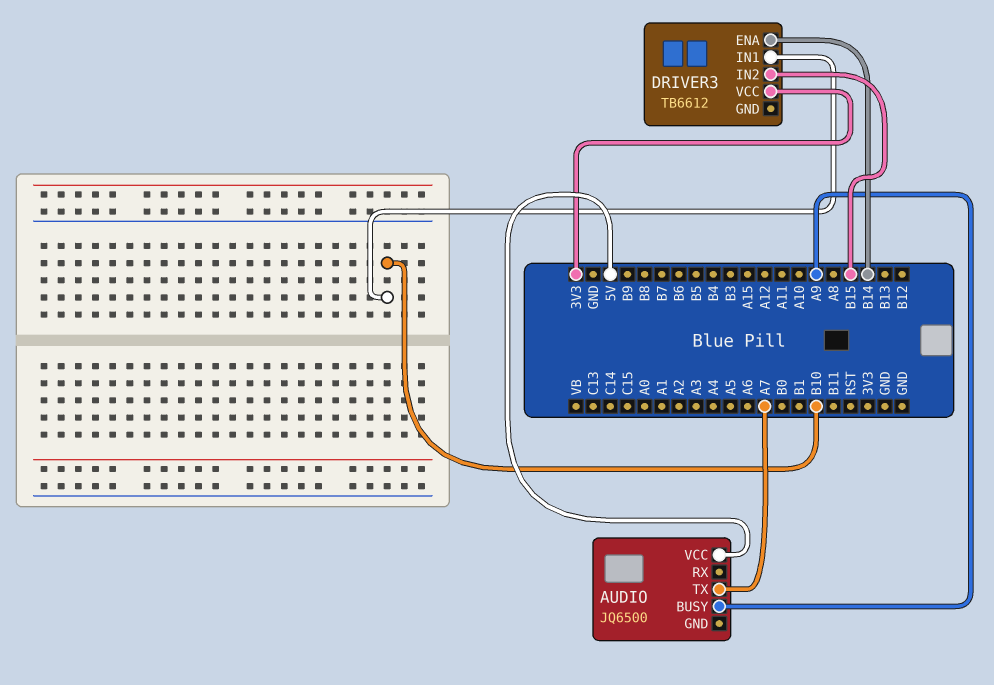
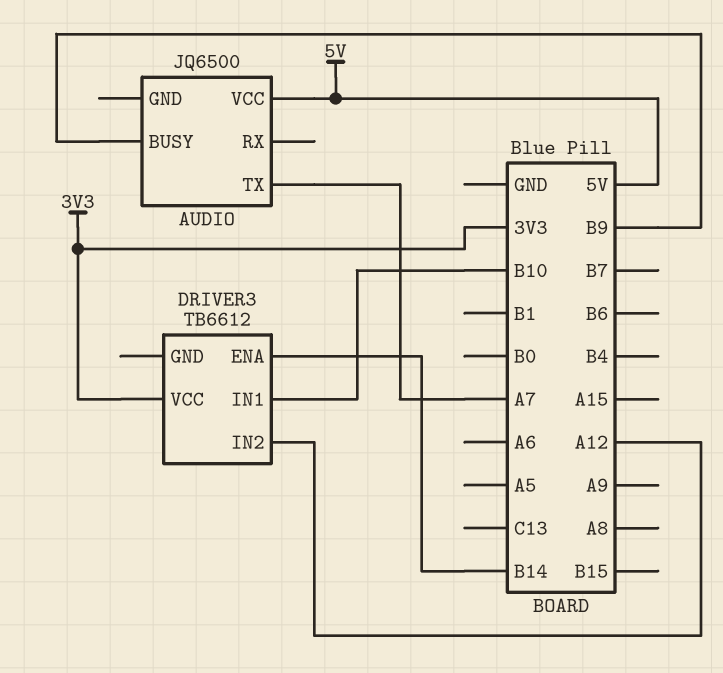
AUDIO pin BUSY: A9 -> B9
DRIVER3 pin IN2: B15 -> A12

